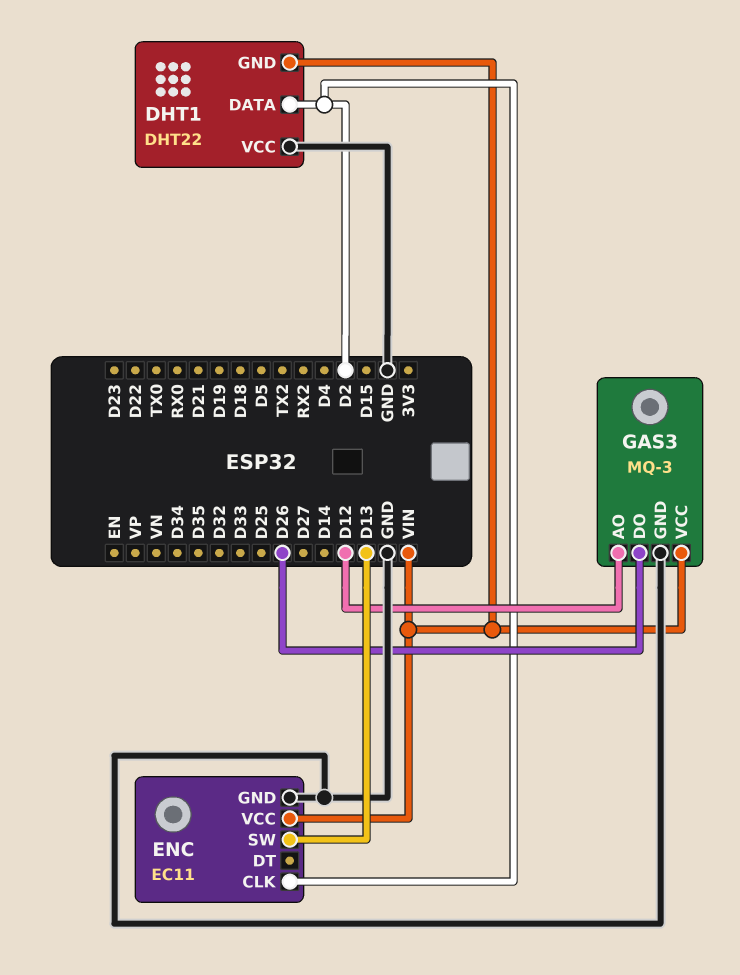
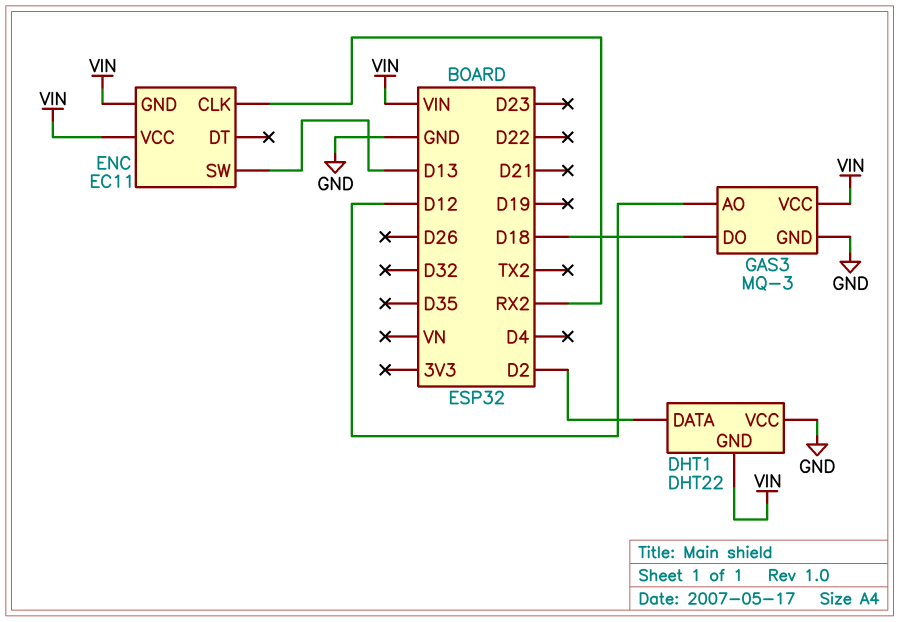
ENC pin CLK: D2 -> RX2
ENC pin GND: GND -> VIN
GAS3 pin DO: D26 -> D18

